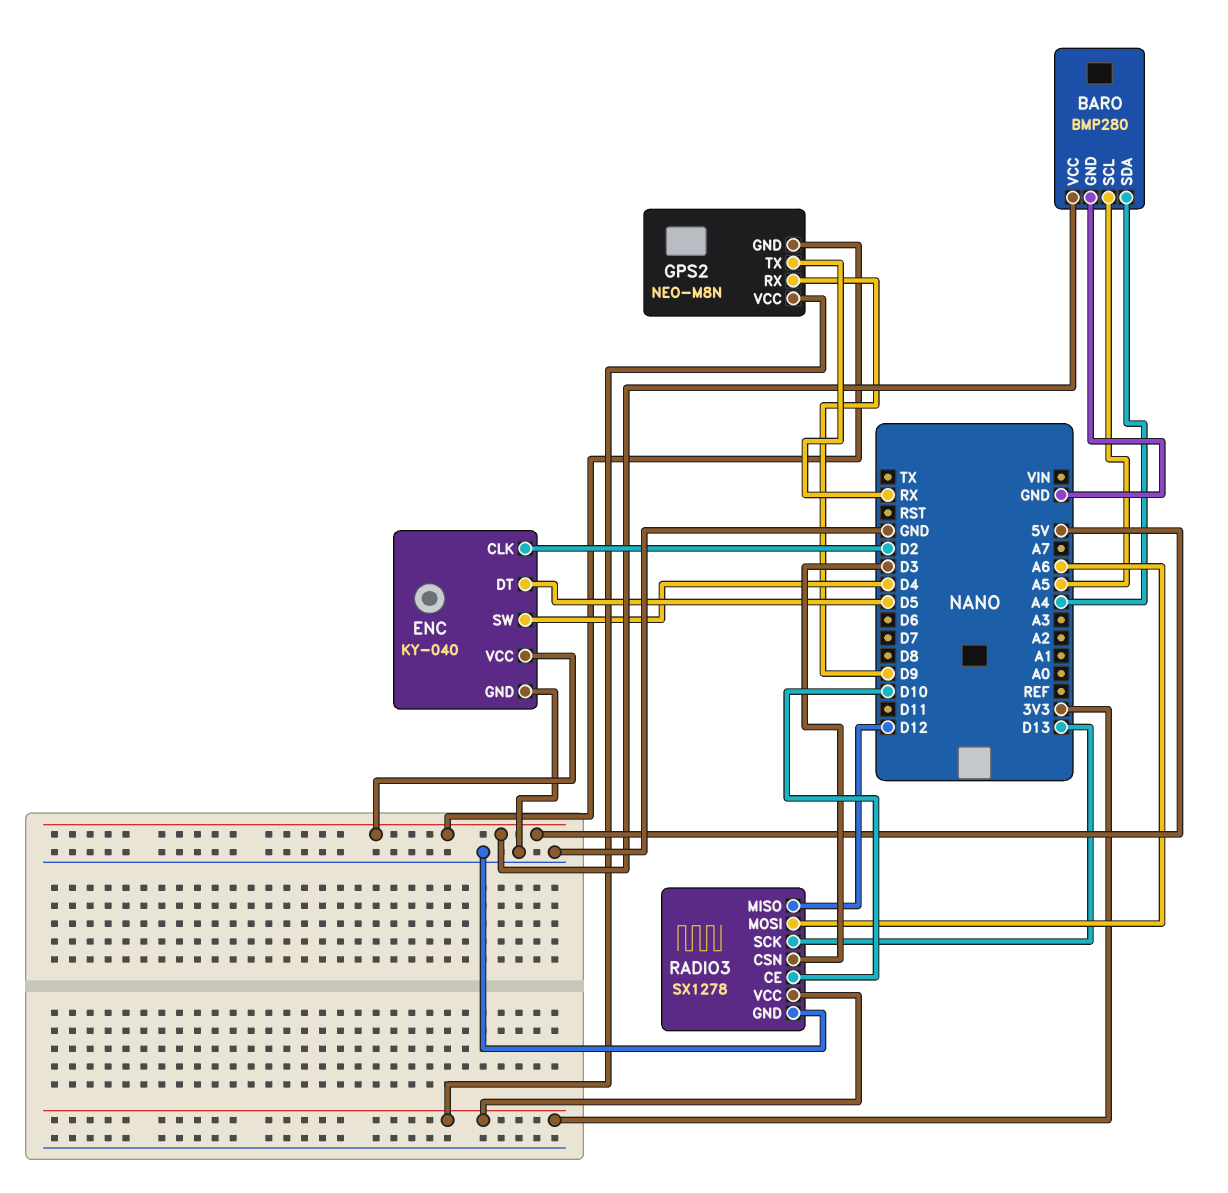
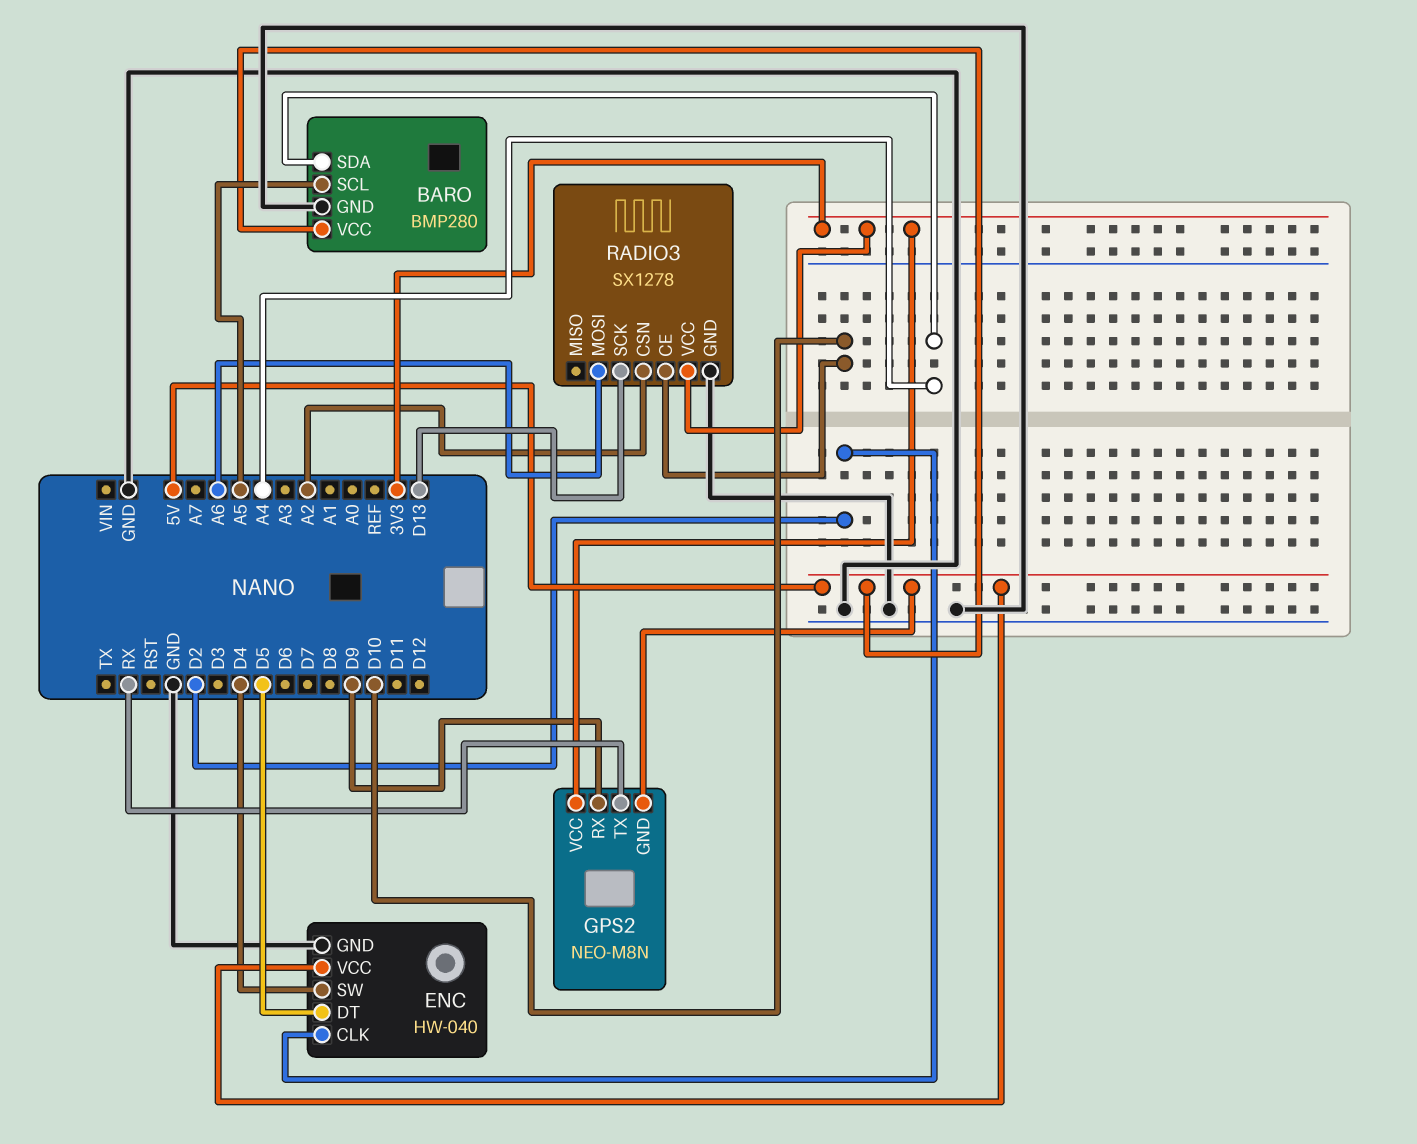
ENC: KY-040 -> HW-040
RADIO3 pin CSN: D3 -> A2
RADIO3 pin MISO: D12 -> none

